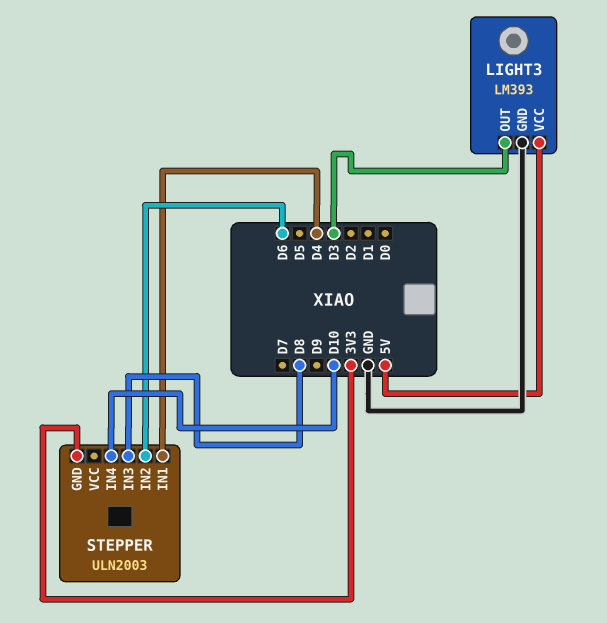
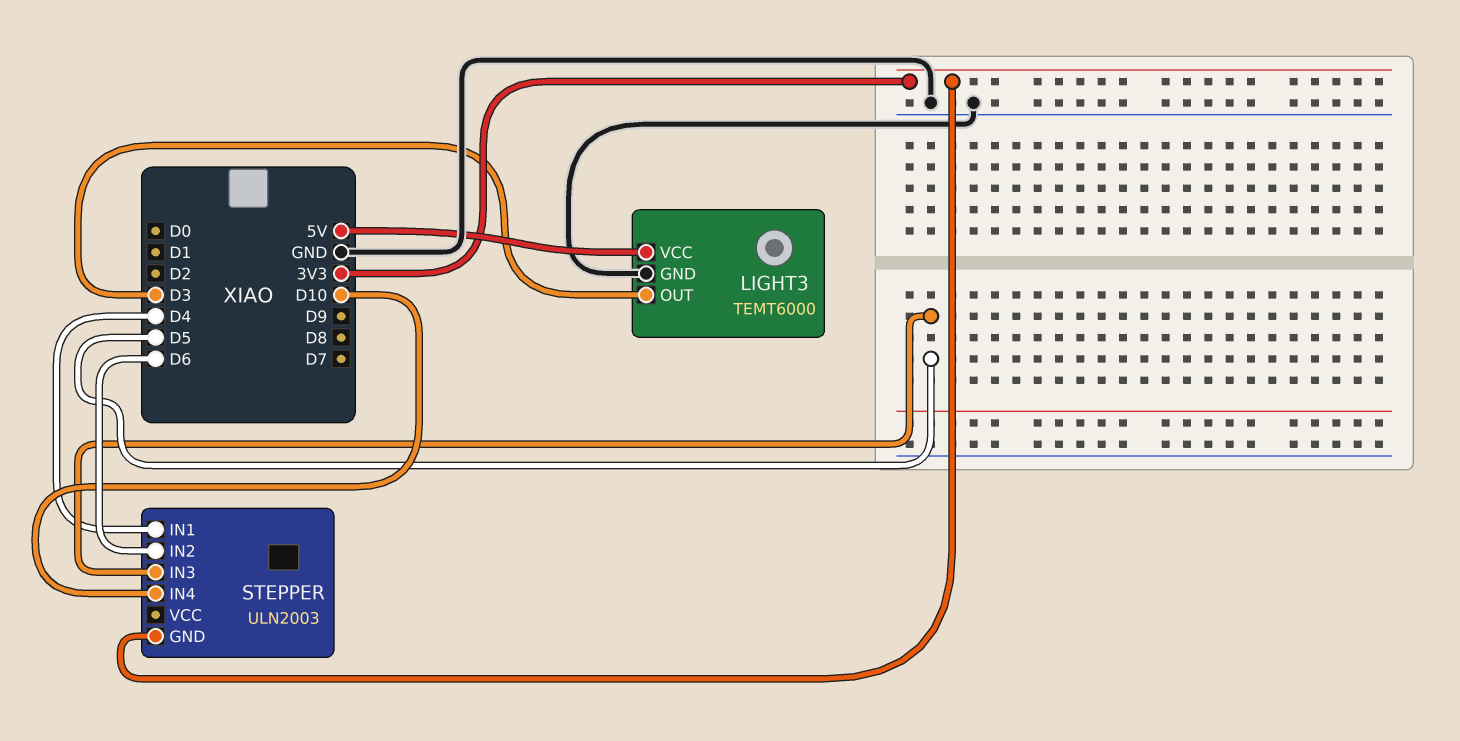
LIGHT3: LM393 -> TEMT6000
STEPPER pin IN3: D8 -> D5

